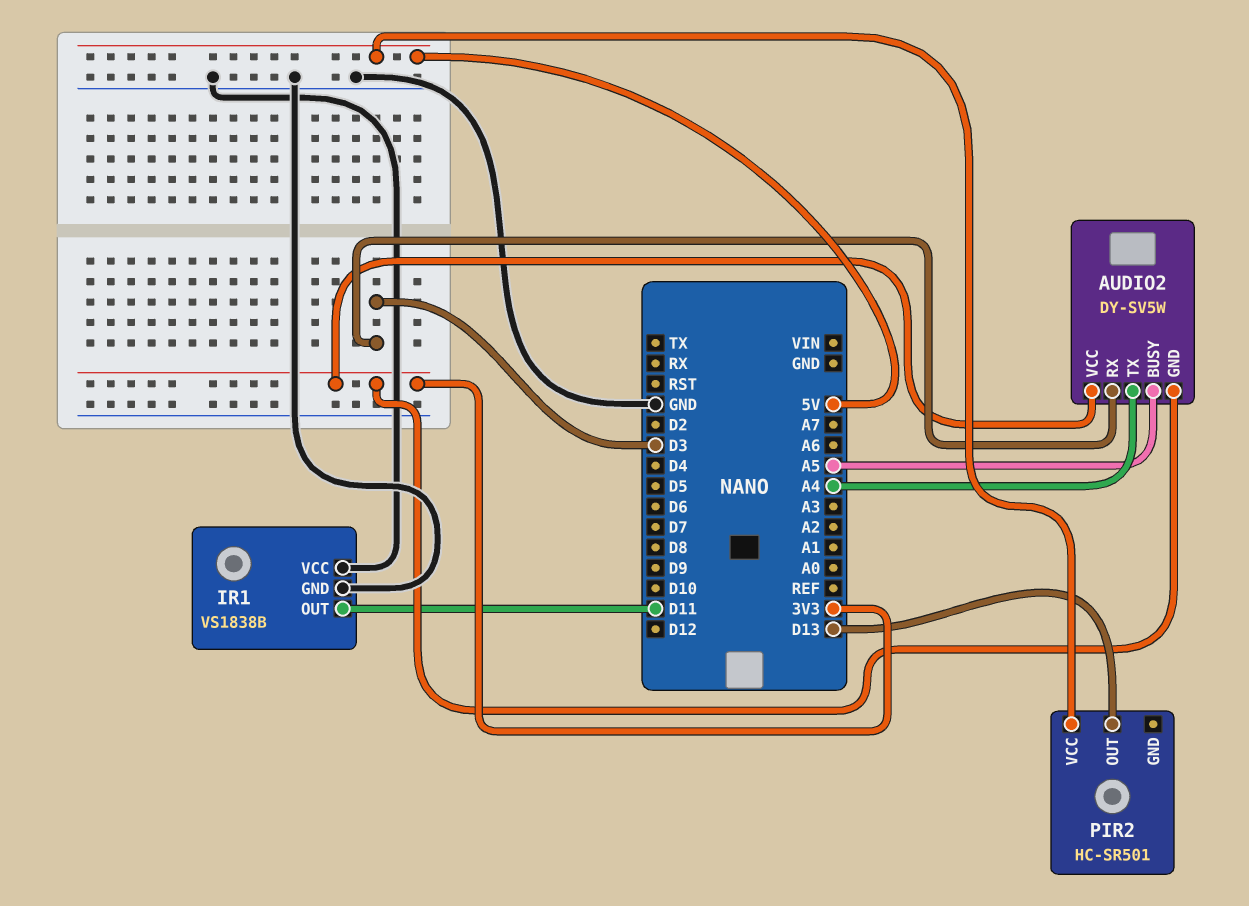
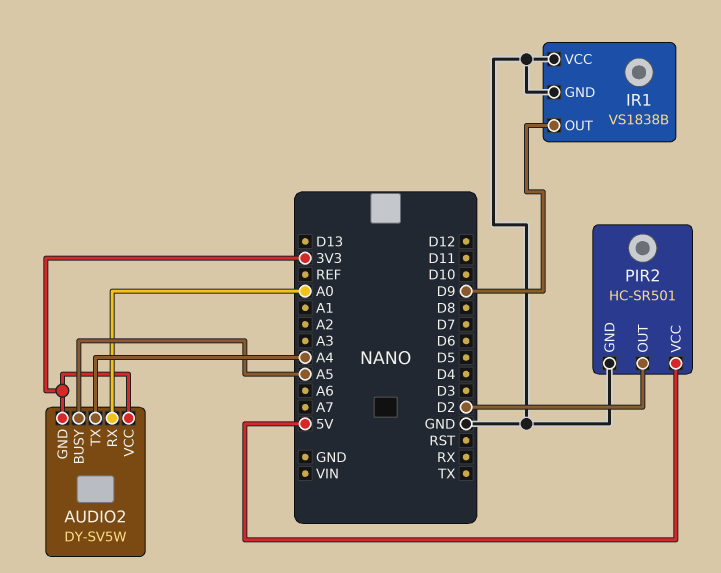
AUDIO2 pin RX: D3 -> A0
IR1 pin OUT: D11 -> D9
PIR2 pin GND: none -> GND
PIR2 pin OUT: D13 -> D2

